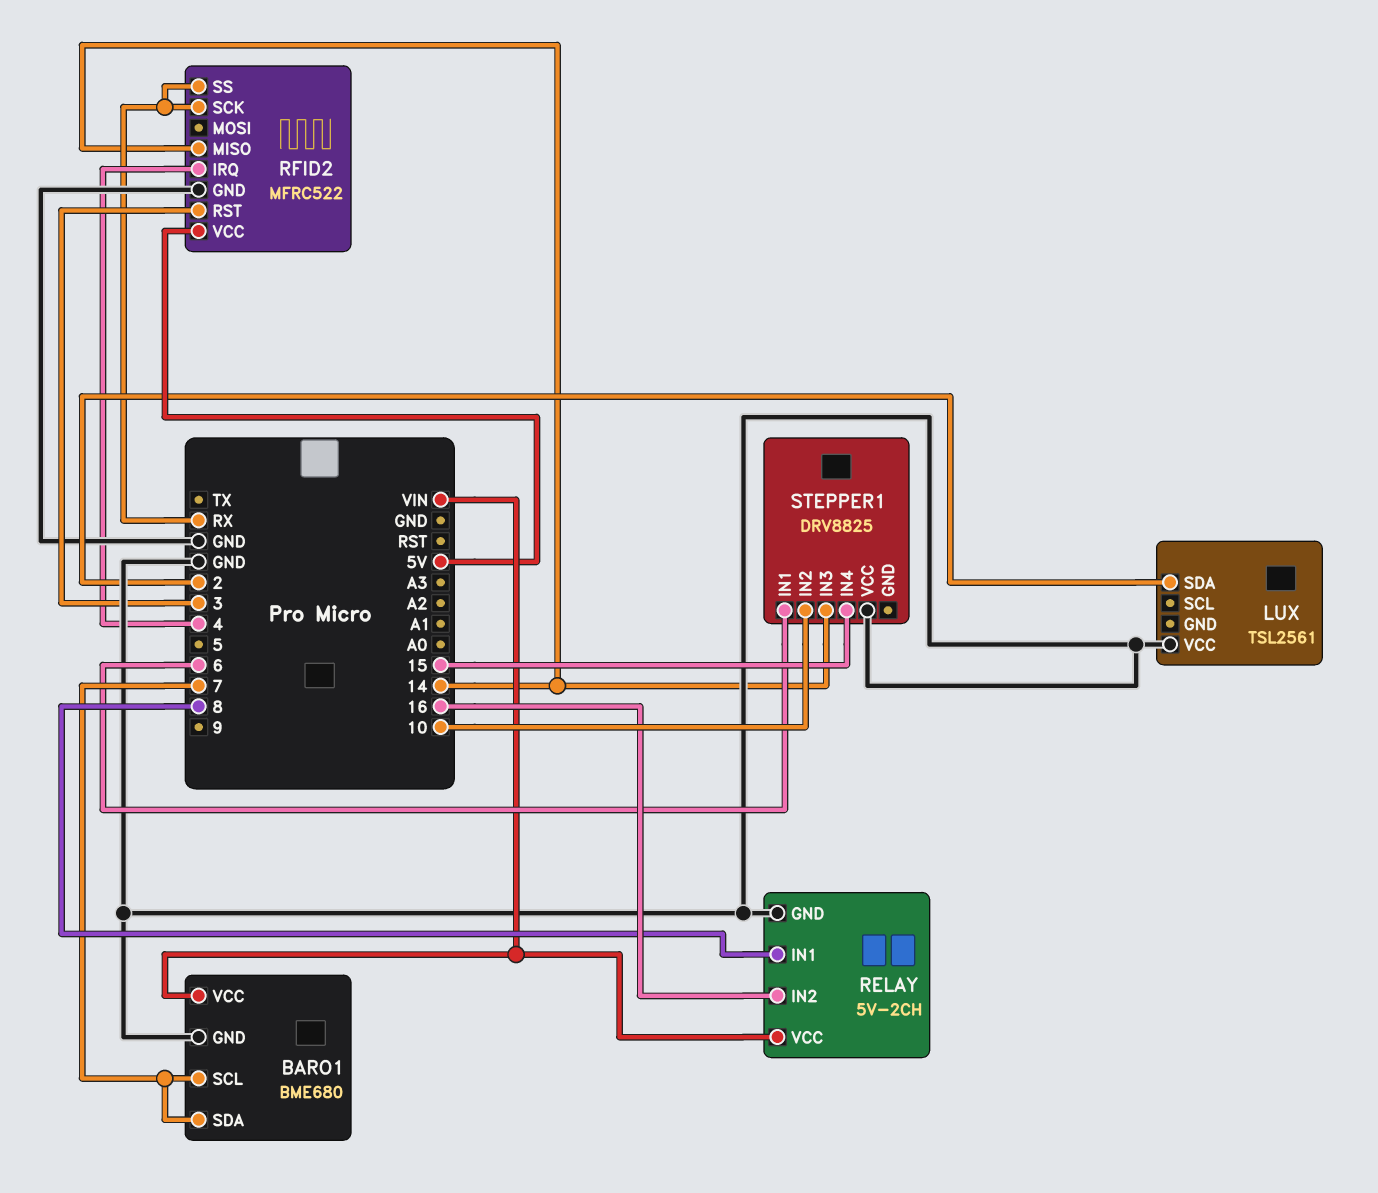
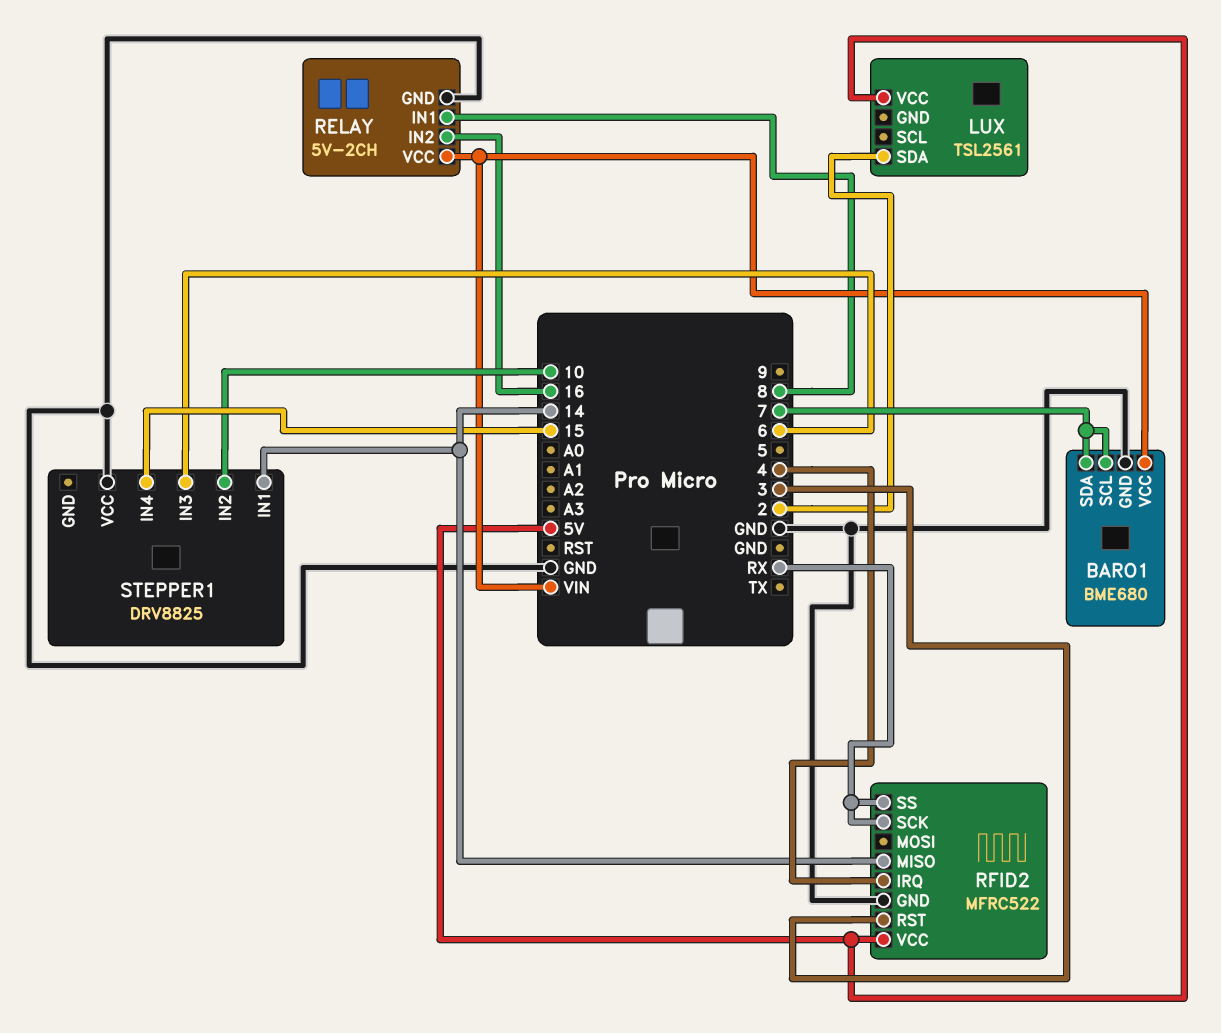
LUX pin VCC: GND -> 5V
STEPPER1 pin IN1: 6 -> 14
STEPPER1 pin IN3: 14 -> 6

